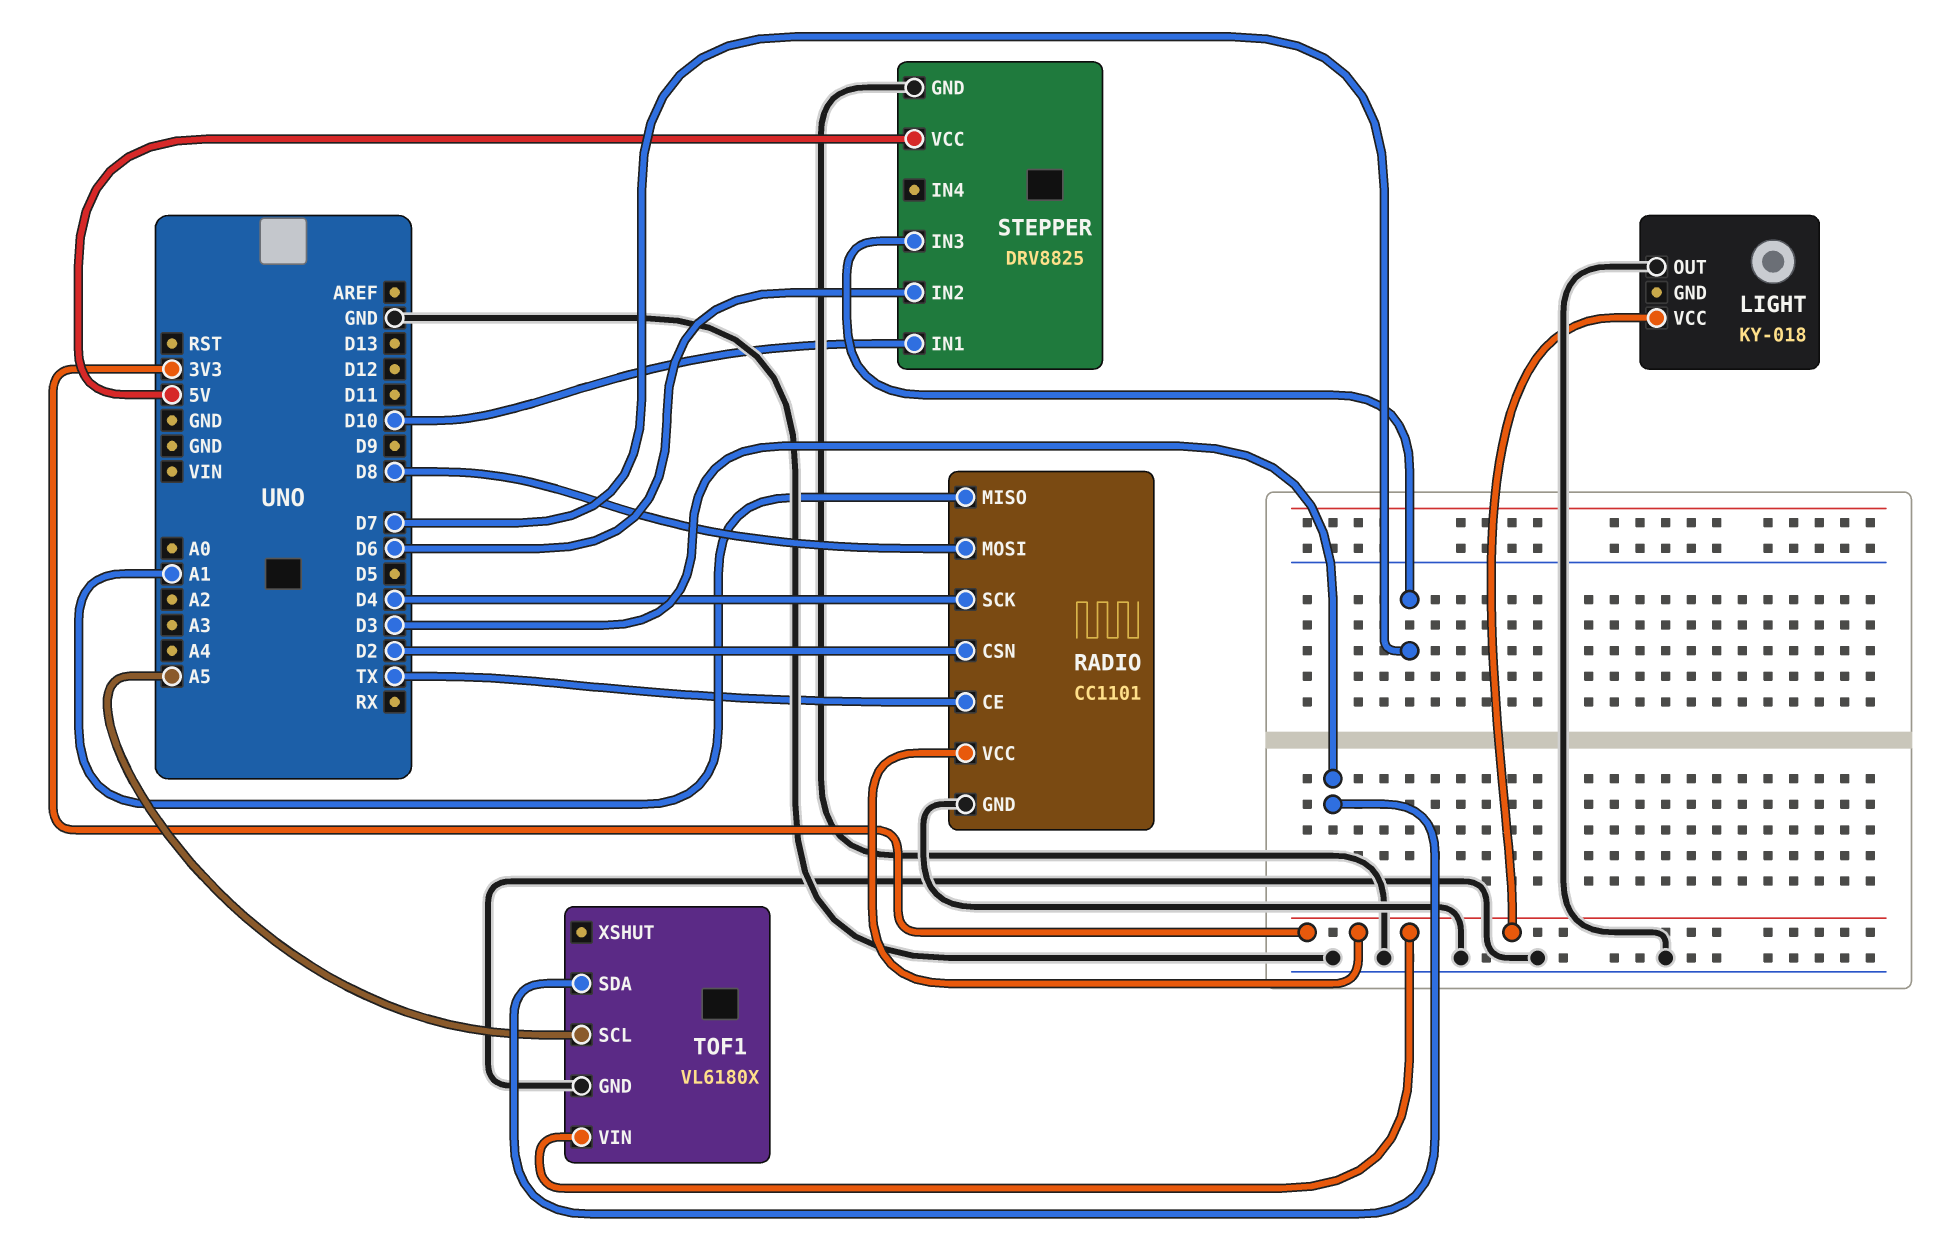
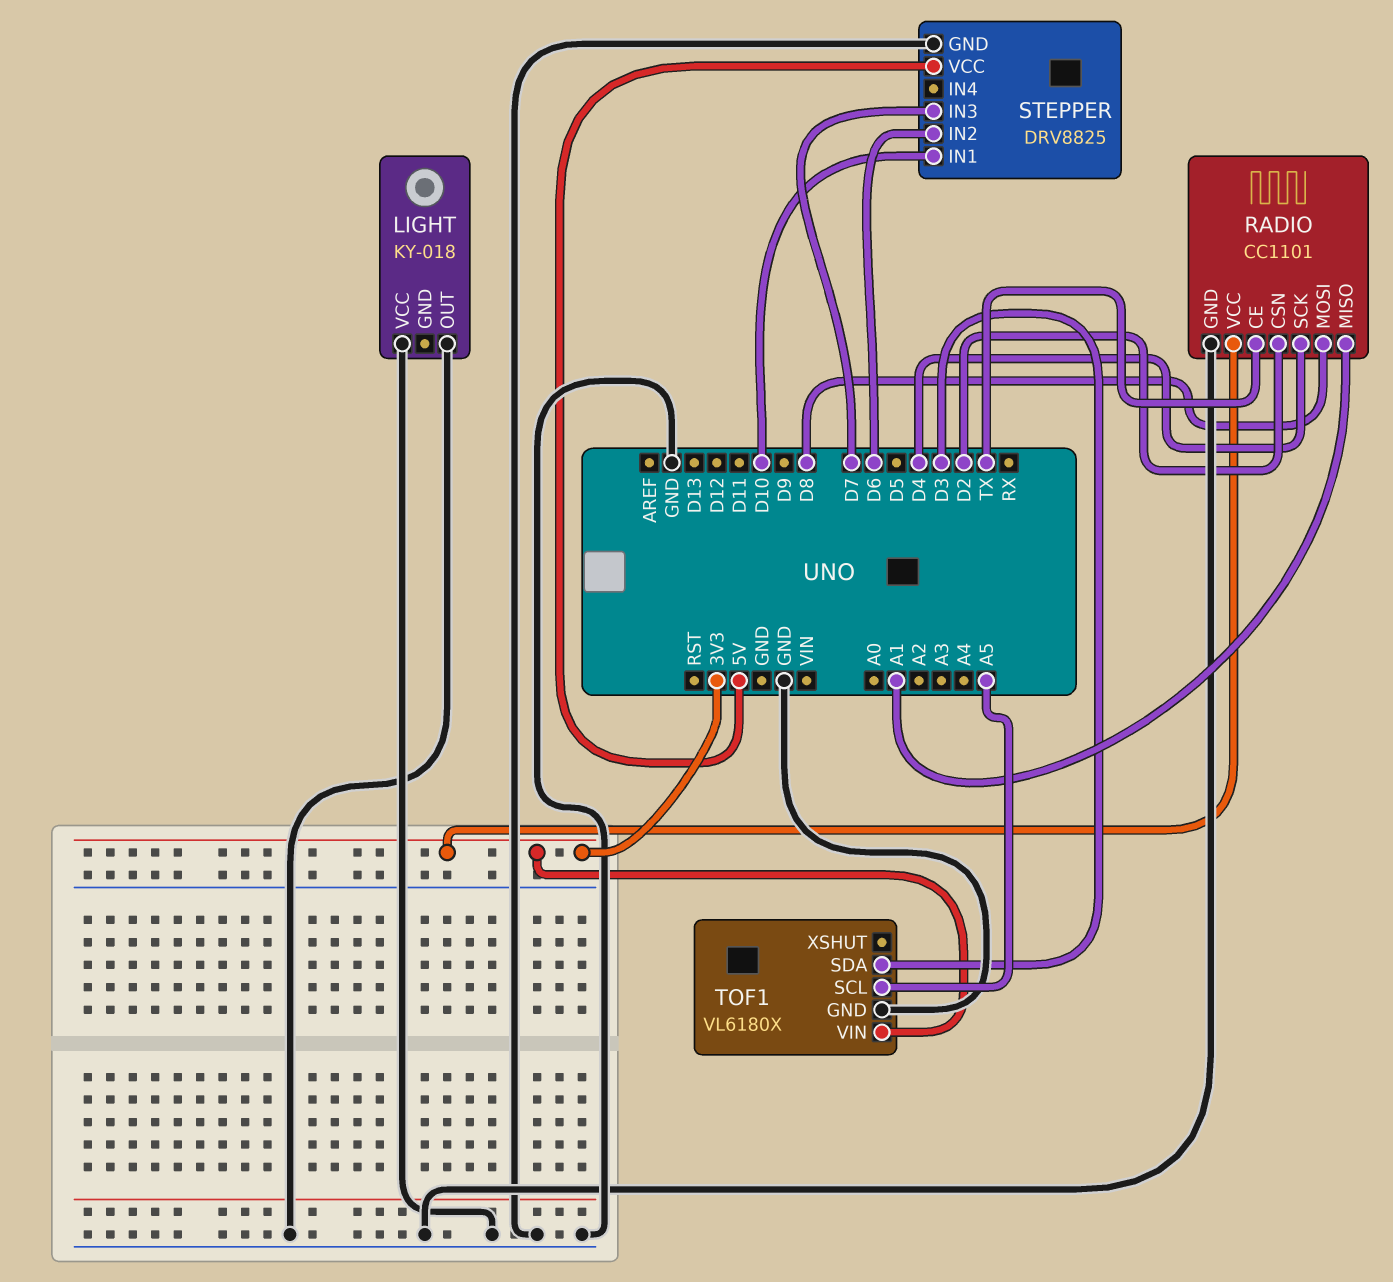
LIGHT pin VCC: 3V3 -> GND

